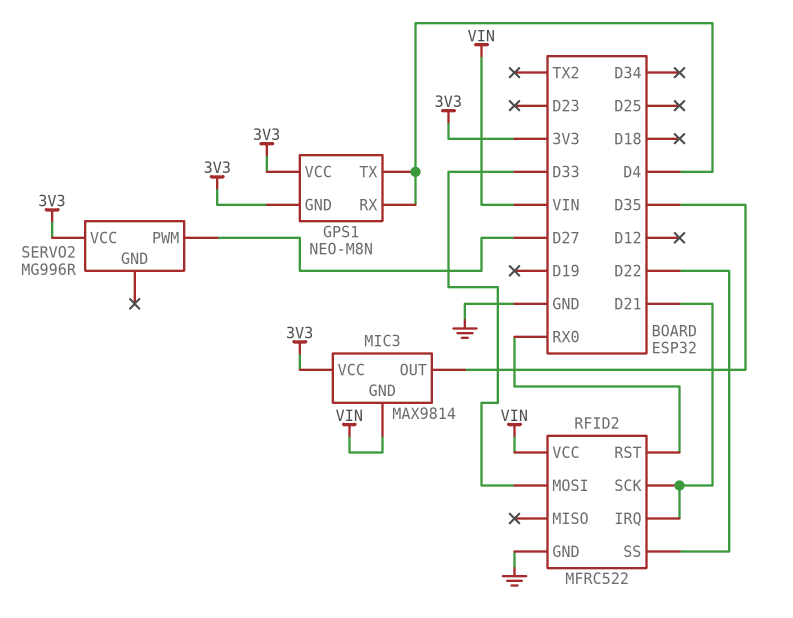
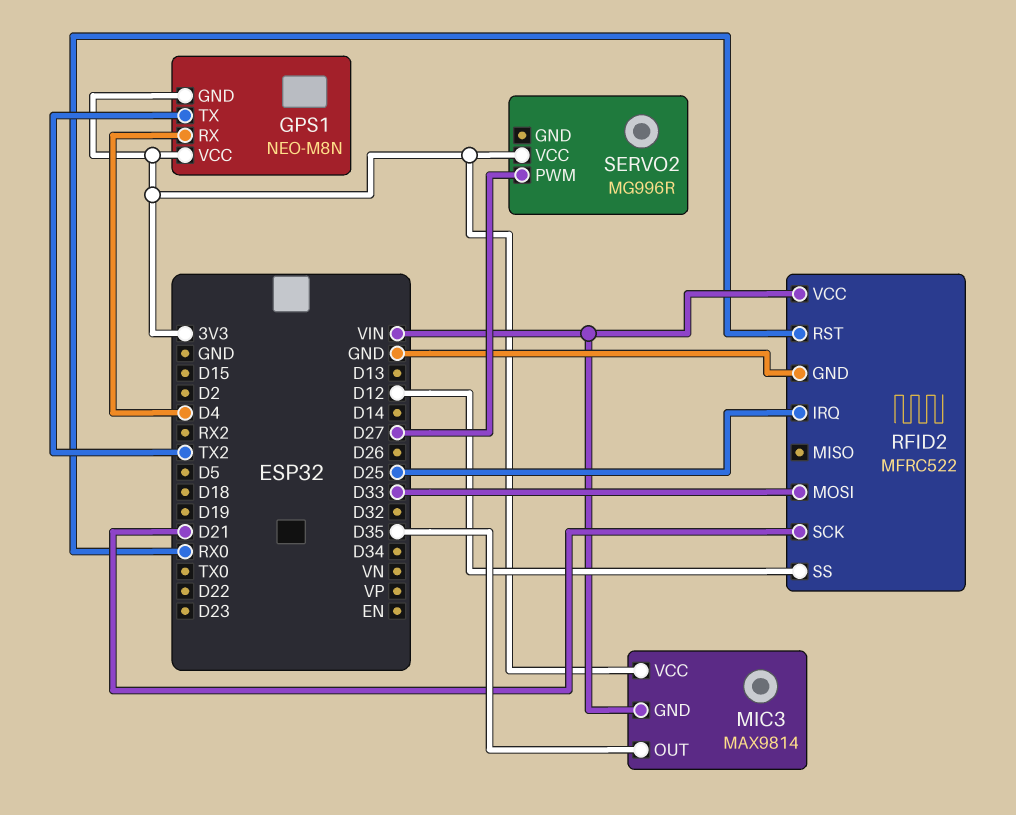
GPS1 pin TX: D4 -> TX2
RFID2 pin IRQ: D21 -> D25
RFID2 pin SS: D22 -> D12

